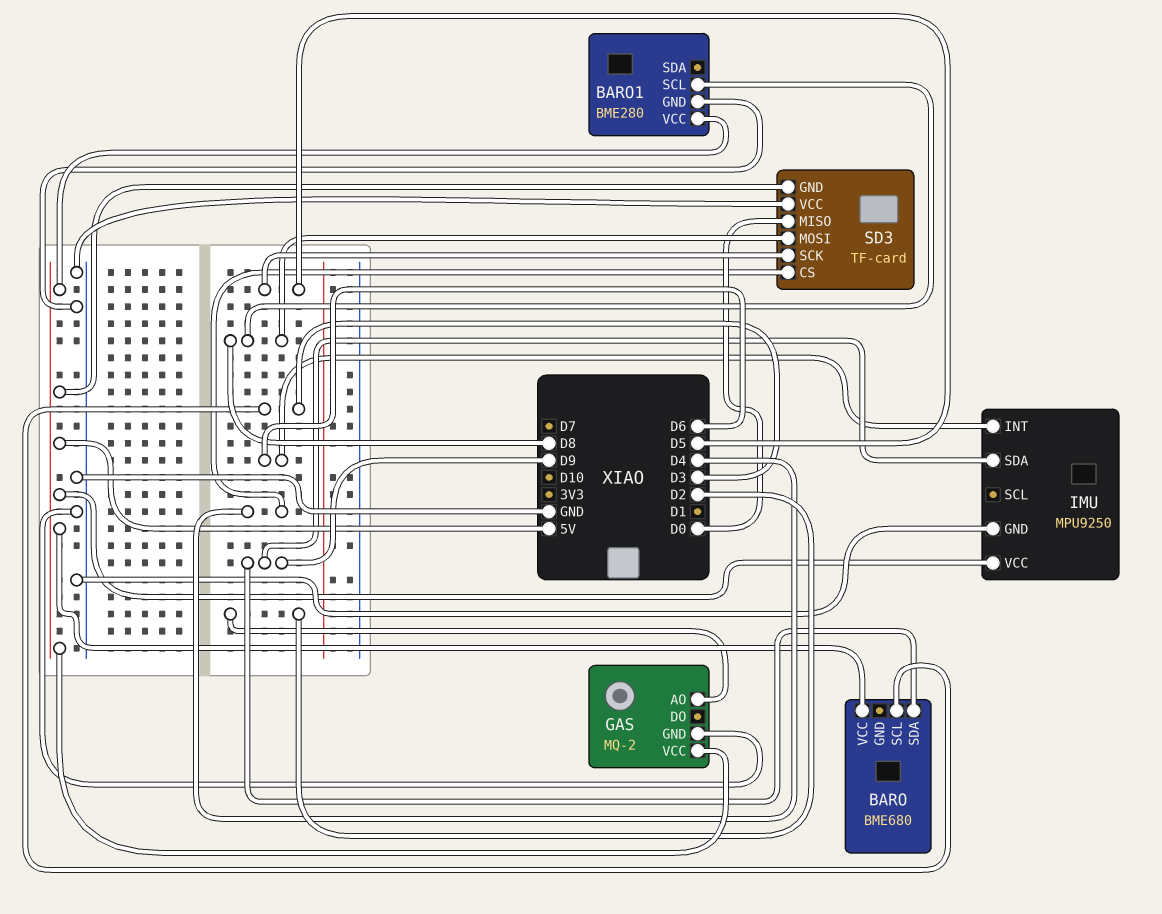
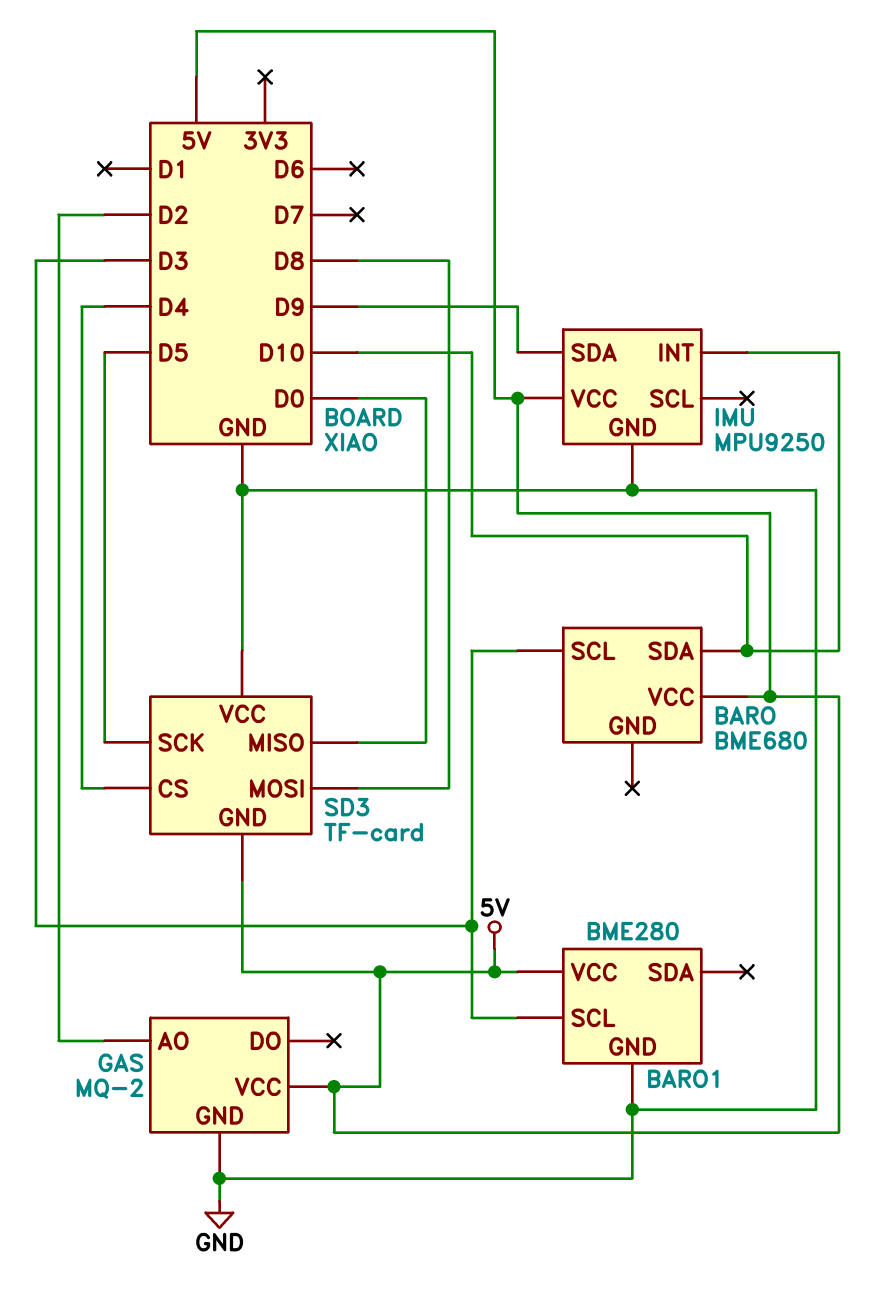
BARO pin SDA: D9 -> D10
BARO1 pin SCL: D8 -> D3
IMU pin INT: D6 -> D10

